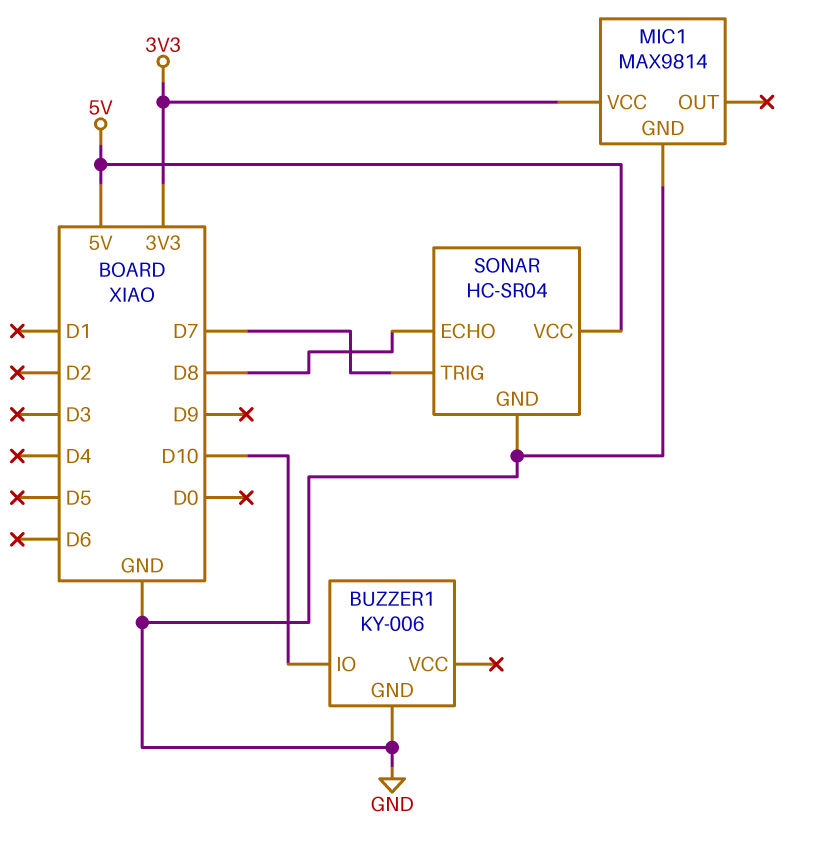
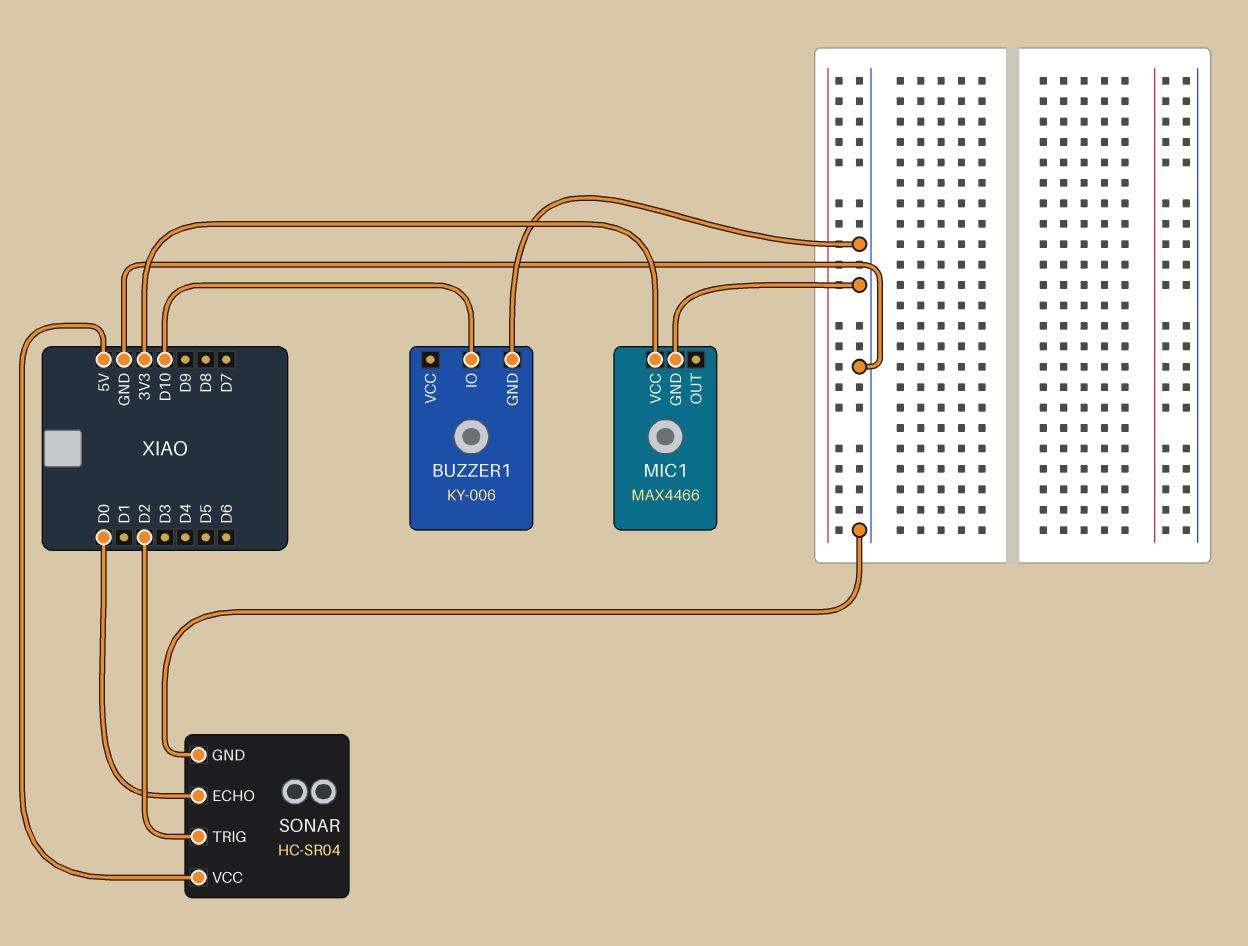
MIC1: MAX9814 -> MAX4466
SONAR pin ECHO: D8 -> D0
SONAR pin TRIG: D7 -> D2

